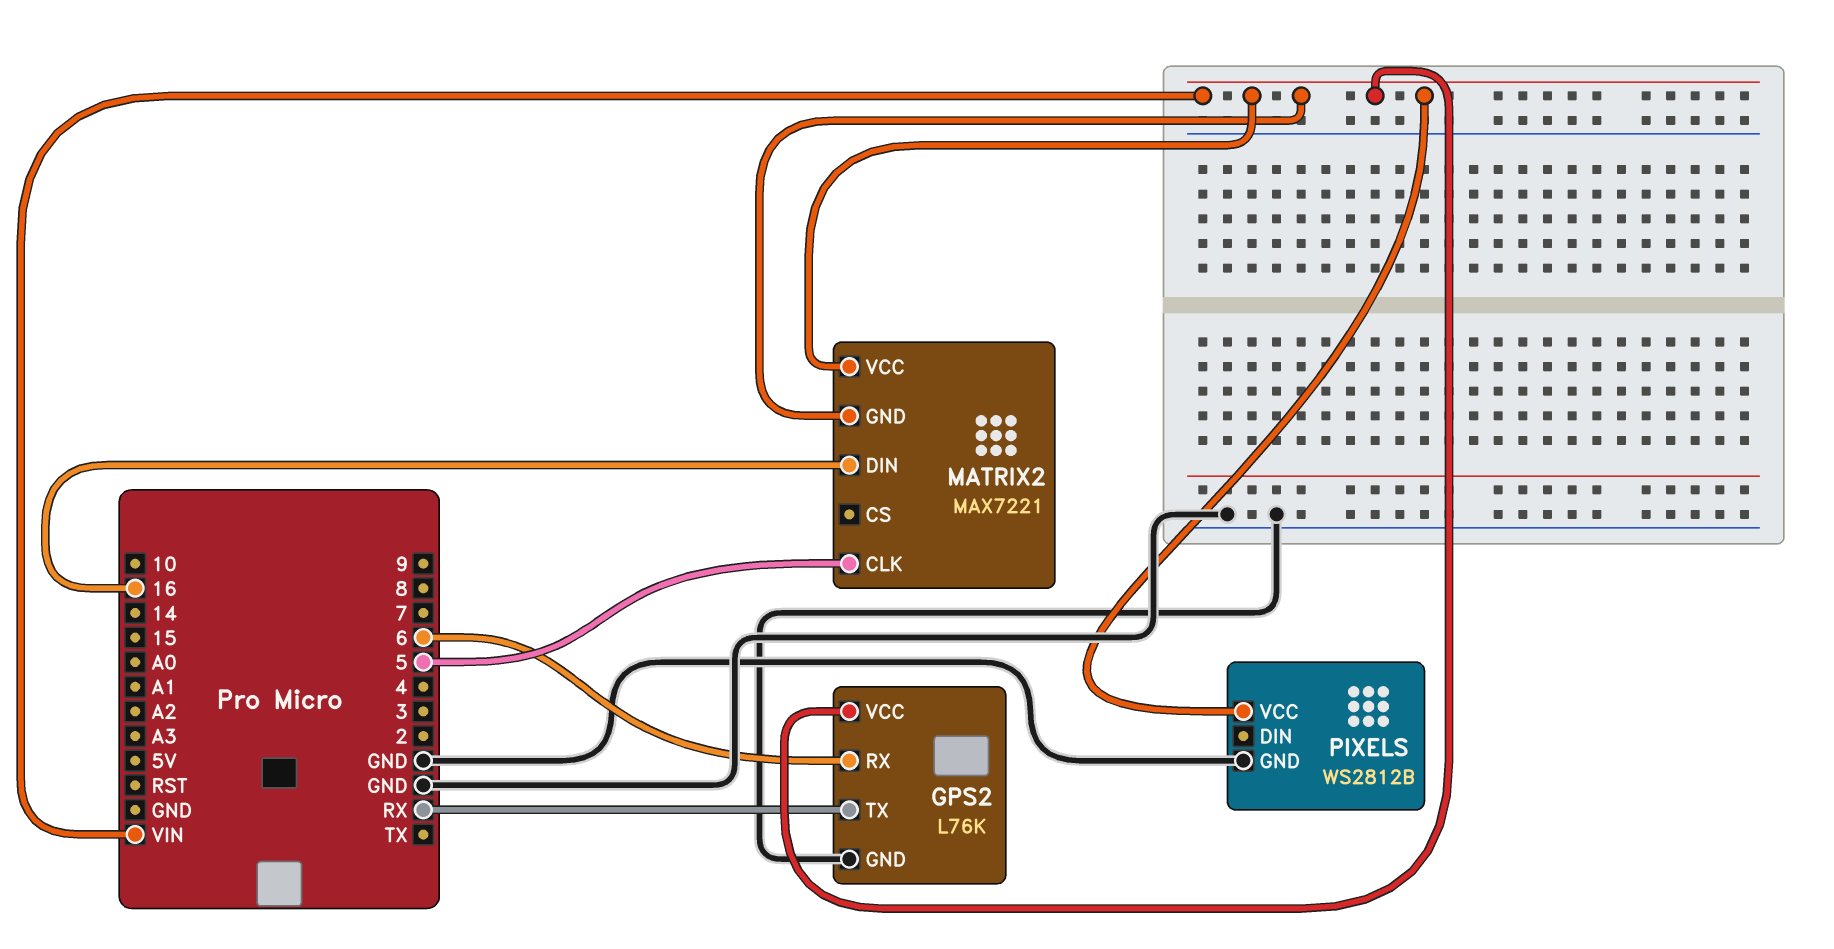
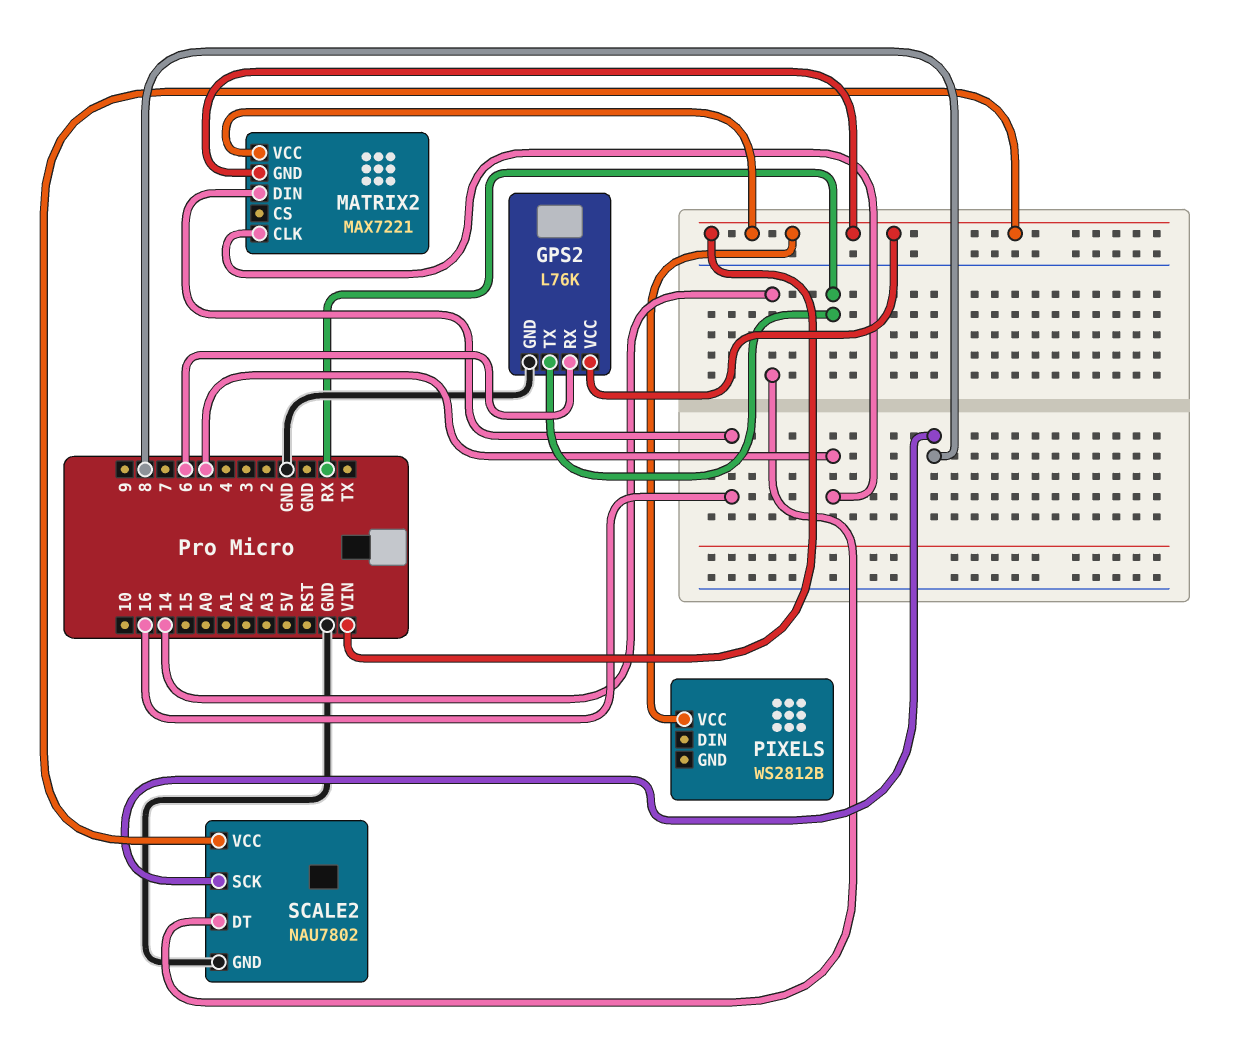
PIXELS pin GND: GND -> none
SCALE2: none -> NAU7802
SCALE2 pin DT: none -> 14
SCALE2 pin GND: none -> GND
SCALE2 pin SCK: none -> 8
SCALE2 pin VCC: none -> VIN

